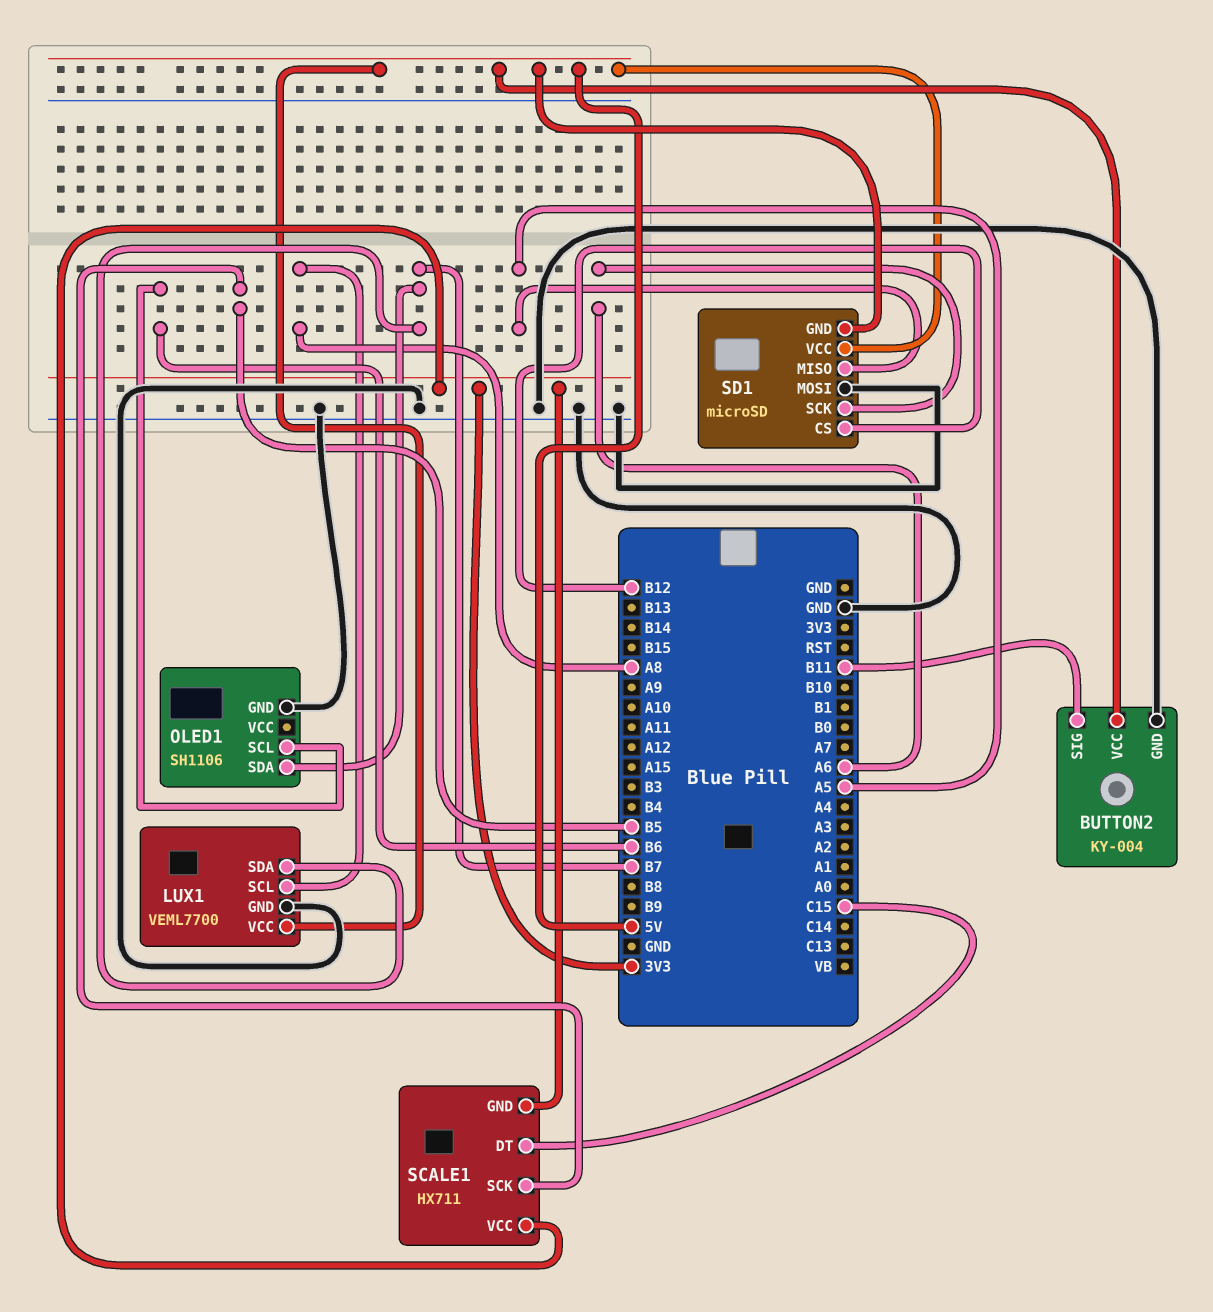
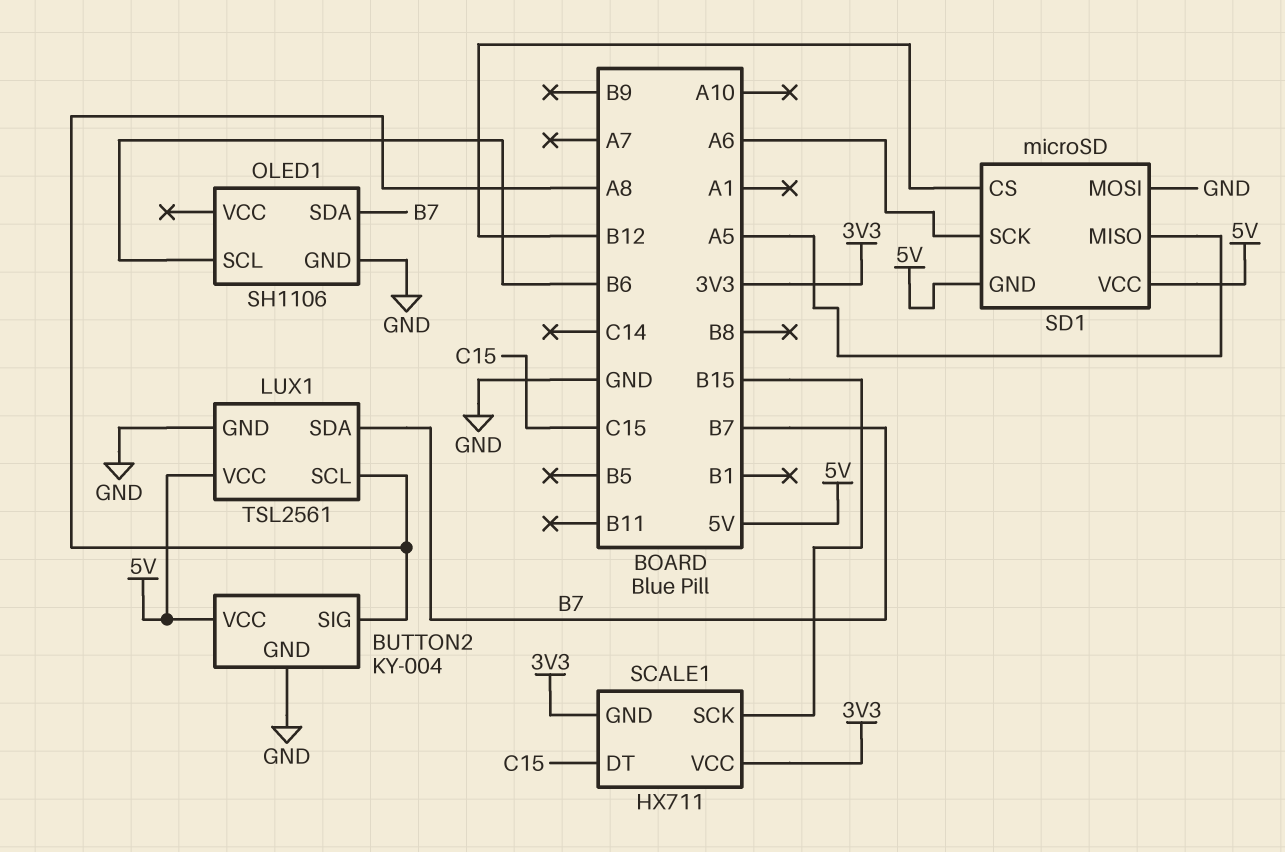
BUTTON2 pin SIG: B11 -> A8
LUX1: VEML7700 -> TSL2561
SCALE1 pin SCK: B5 -> B15

